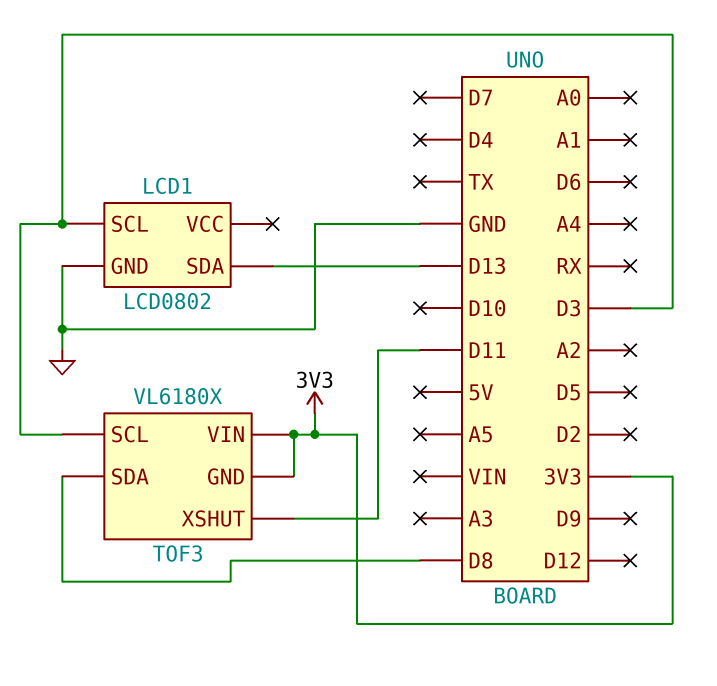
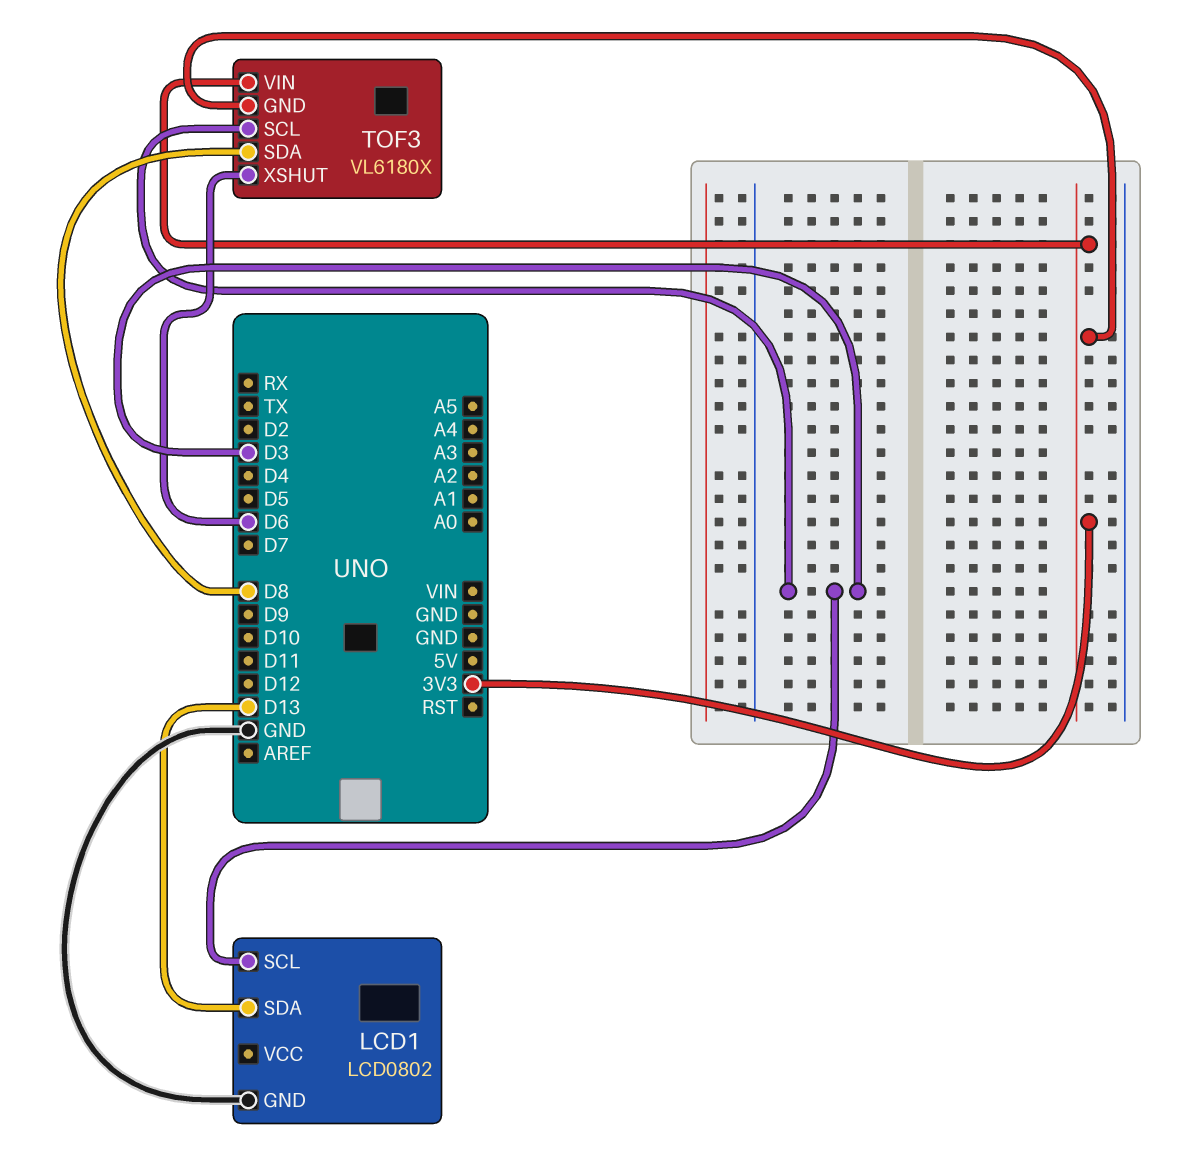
TOF3 pin XSHUT: D11 -> D6

